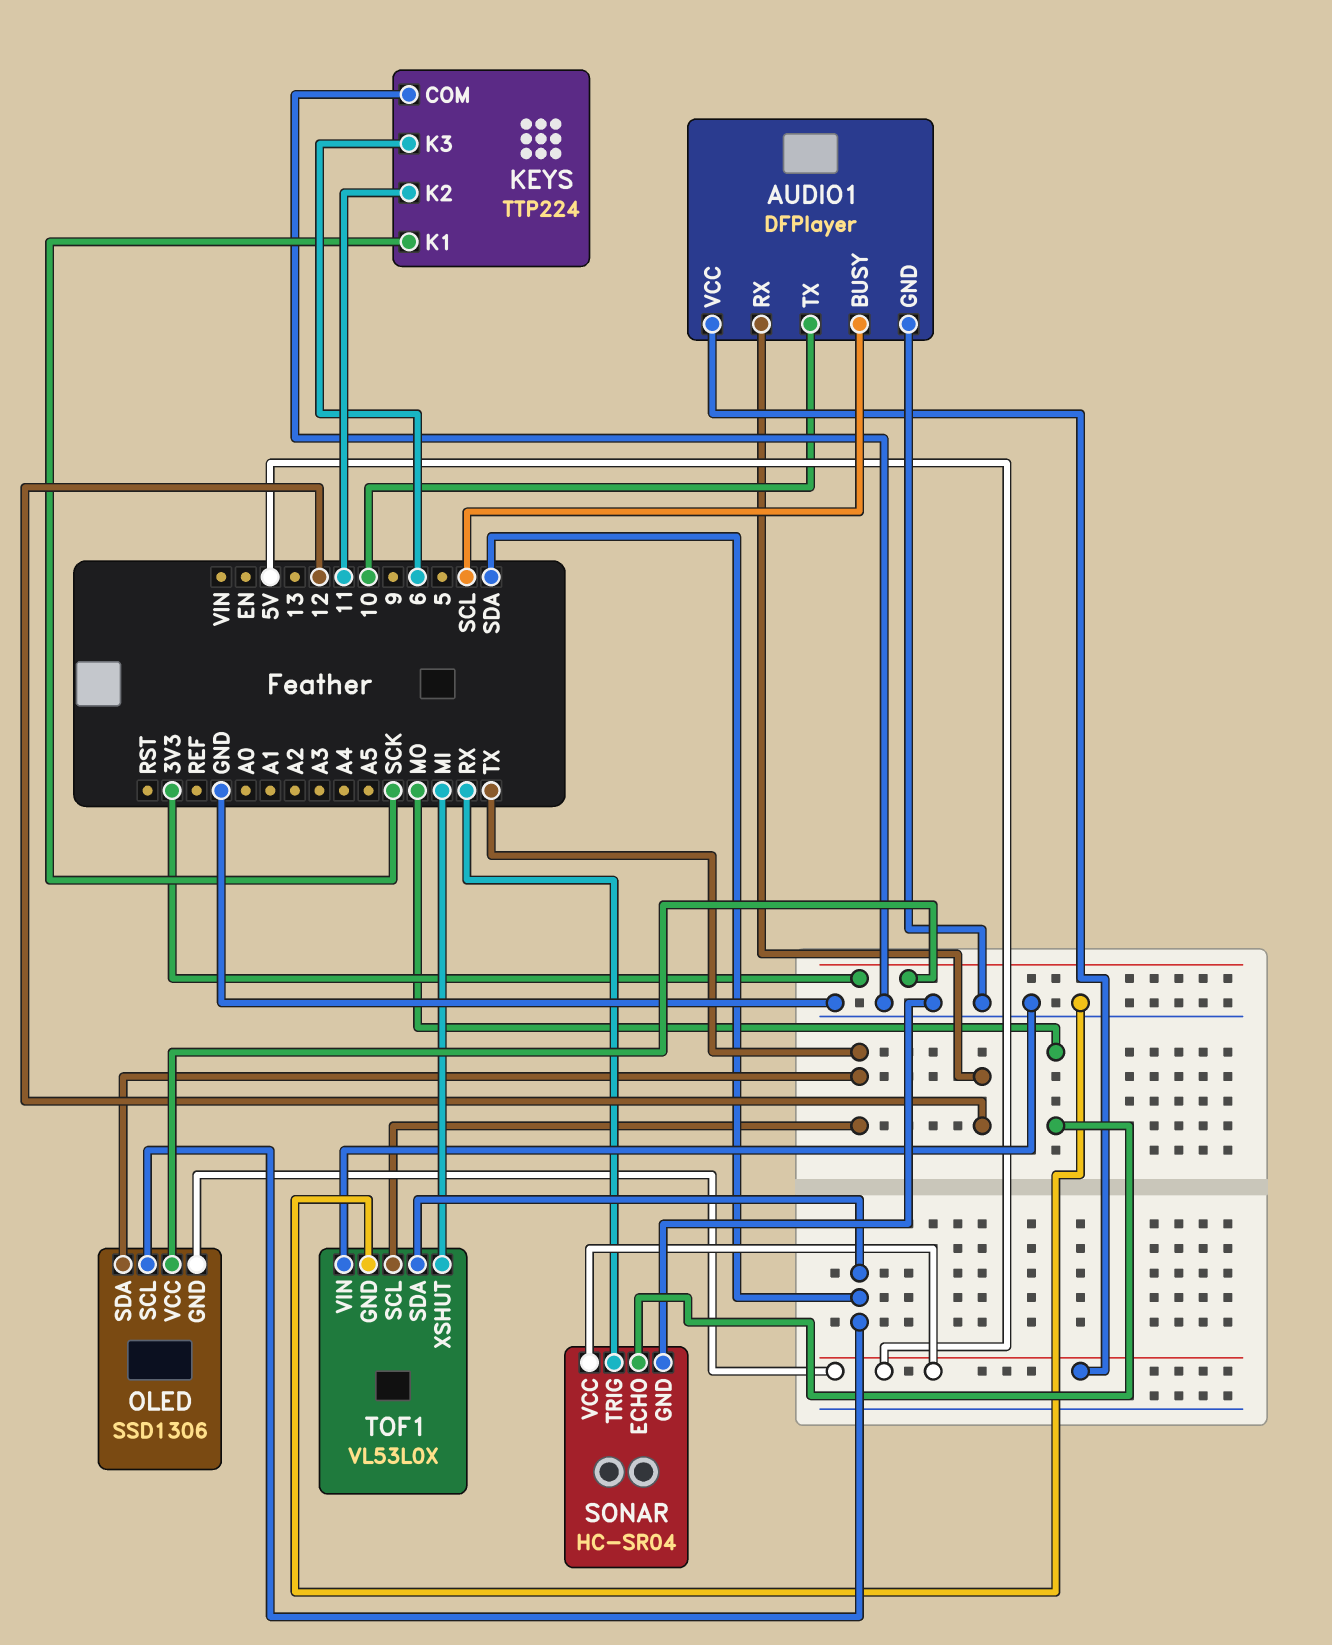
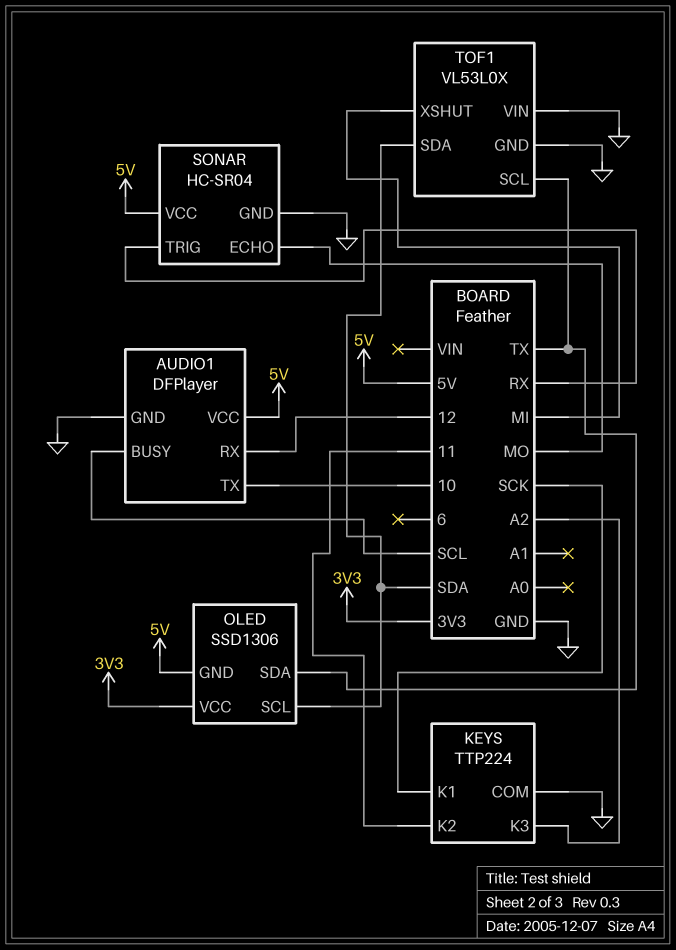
KEYS pin K3: 6 -> A2

